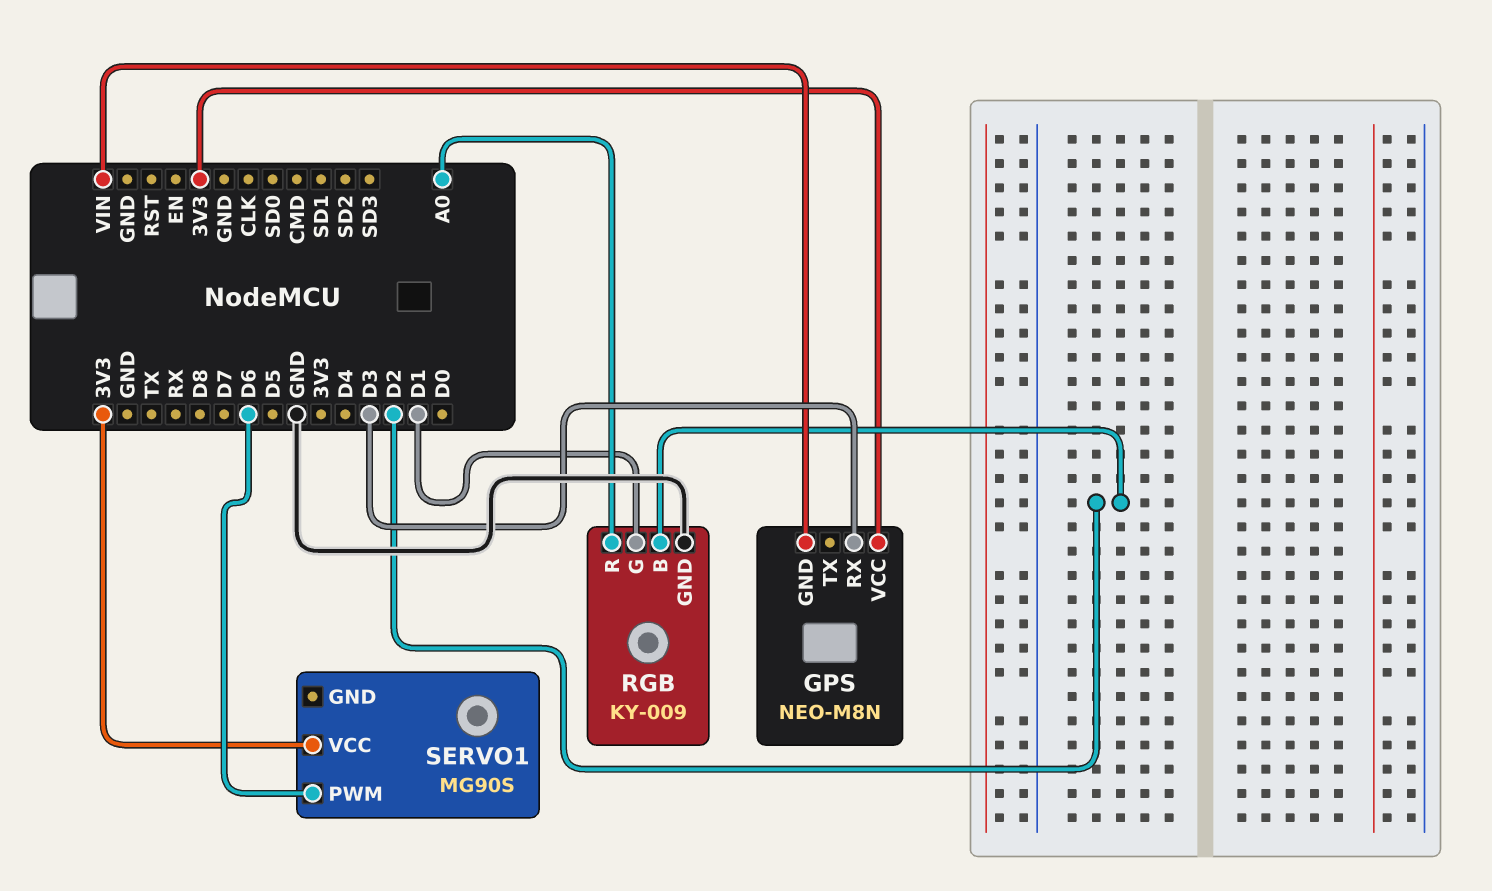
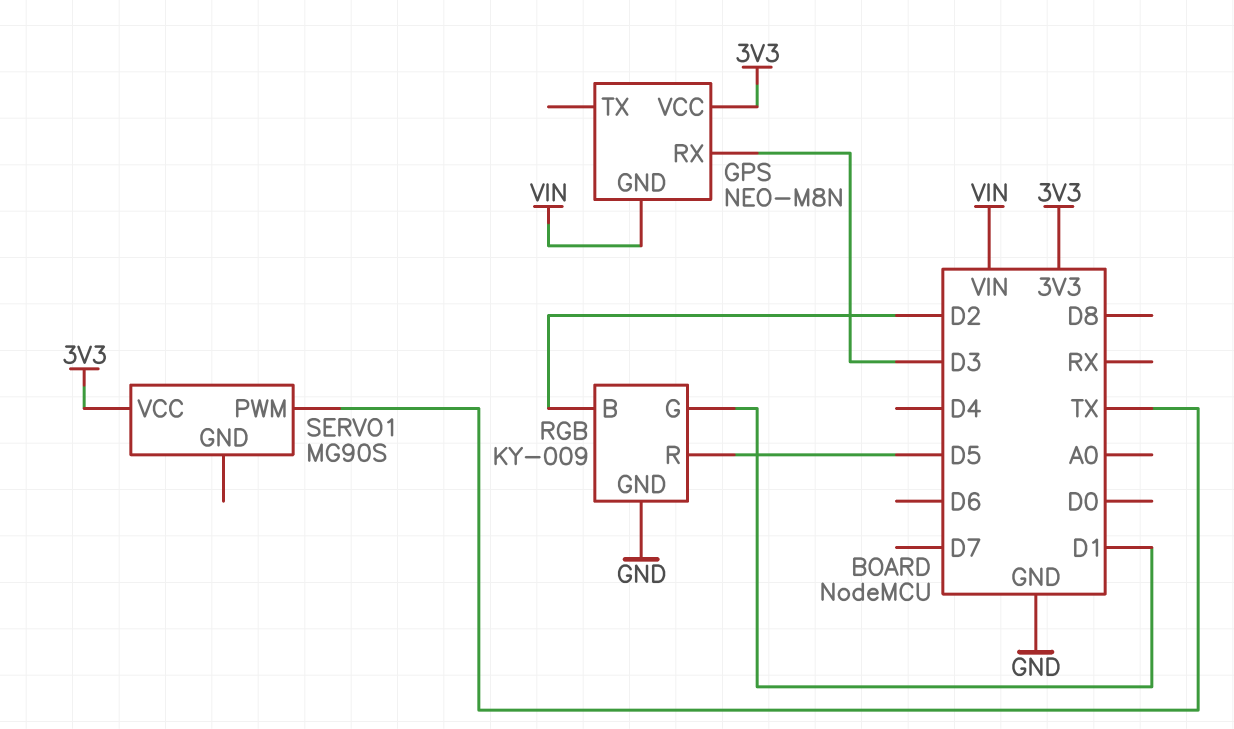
RGB pin R: A0 -> D5
SERVO1 pin PWM: D6 -> TX

